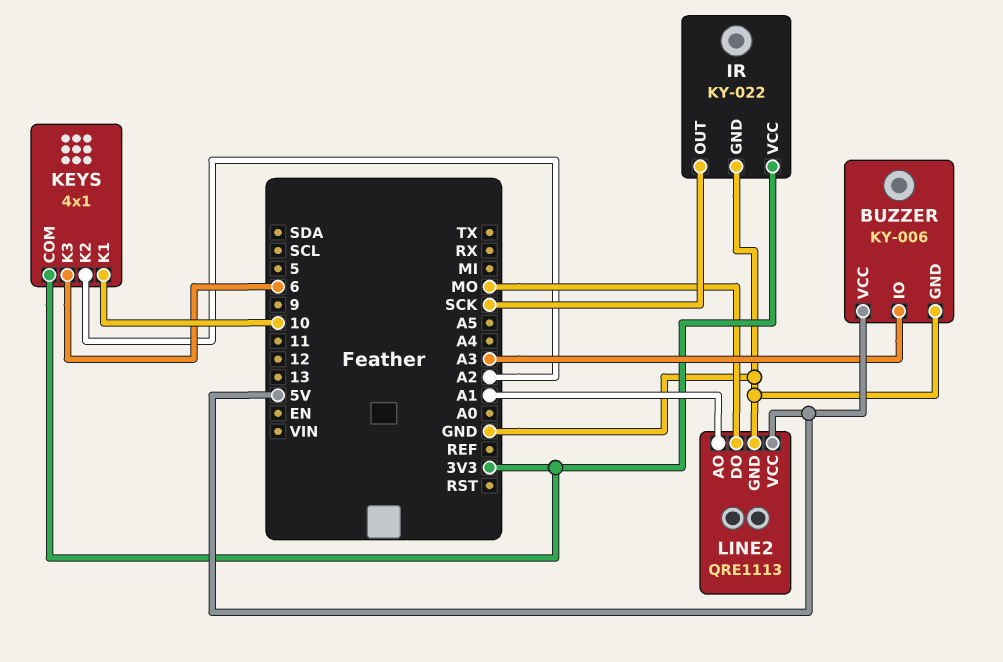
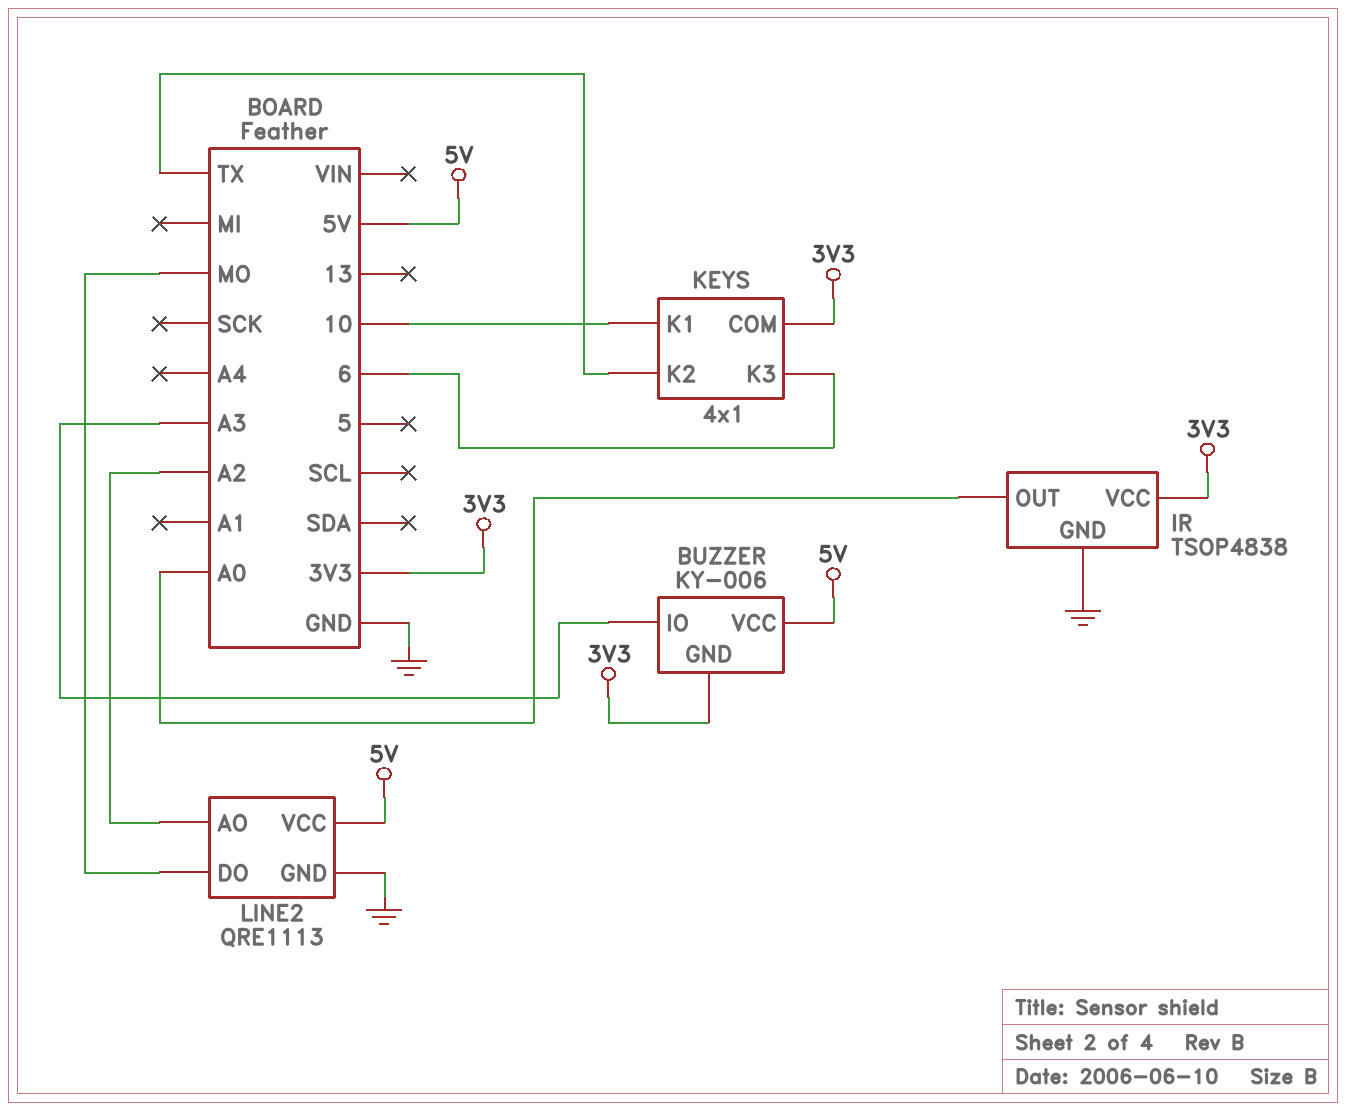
BUZZER pin GND: GND -> 3V3
IR: KY-022 -> TSOP4838
IR pin OUT: SCK -> A0
KEYS pin K2: A2 -> TX
LINE2 pin AO: A1 -> A2

